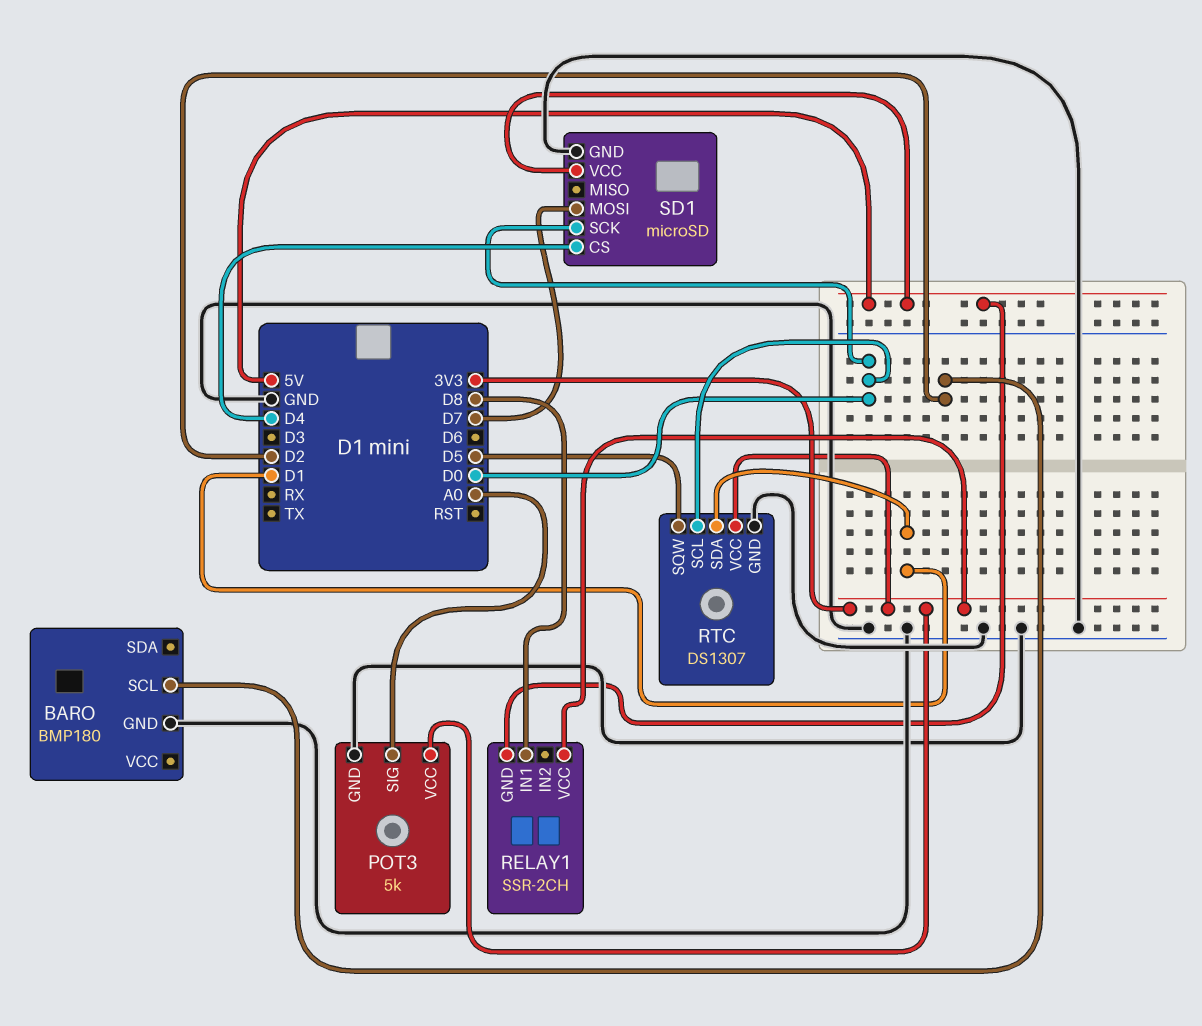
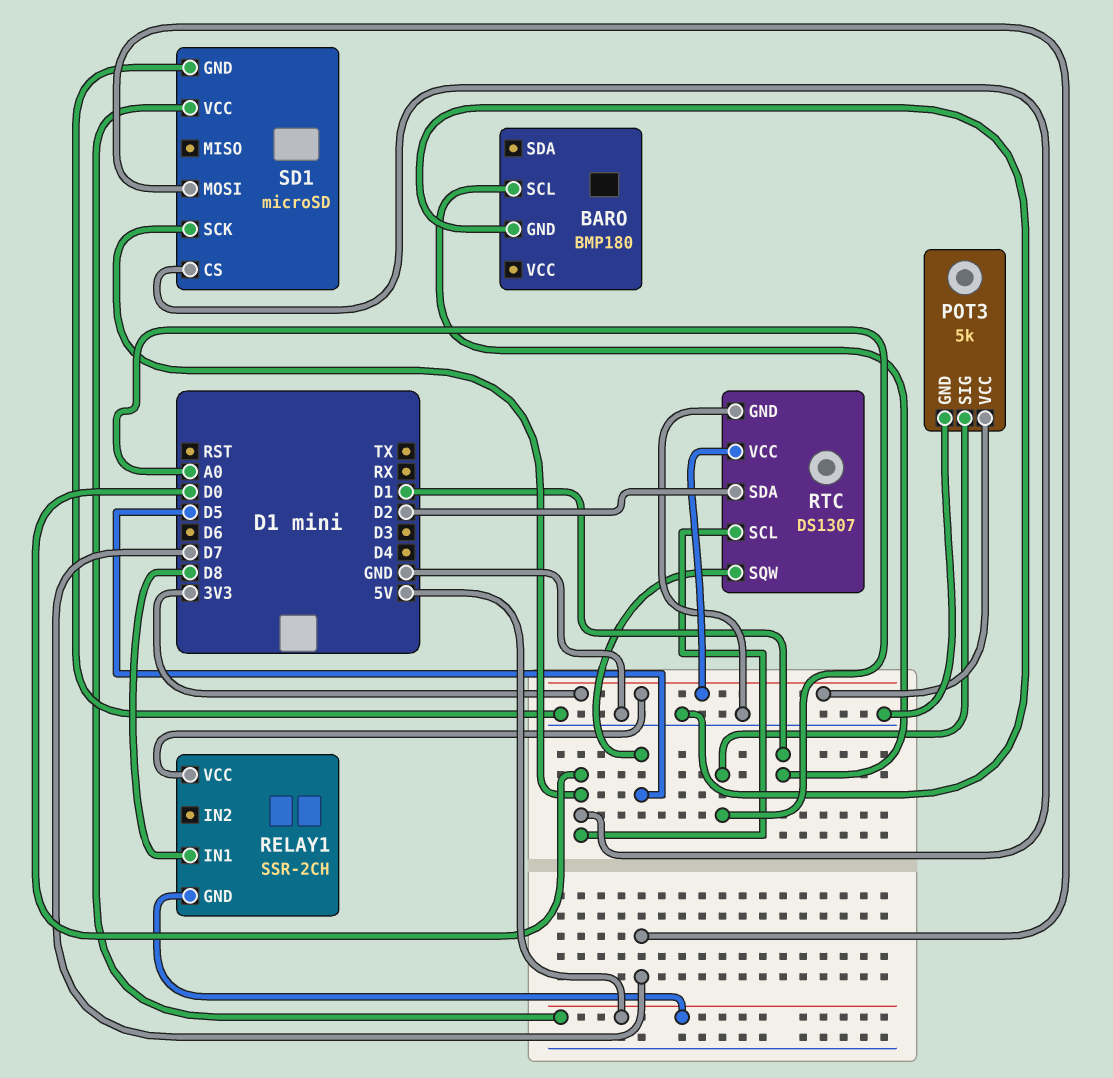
BARO pin SCL: D2 -> D1
RTC pin SDA: D1 -> D2
SD1 pin CS: D4 -> D0

